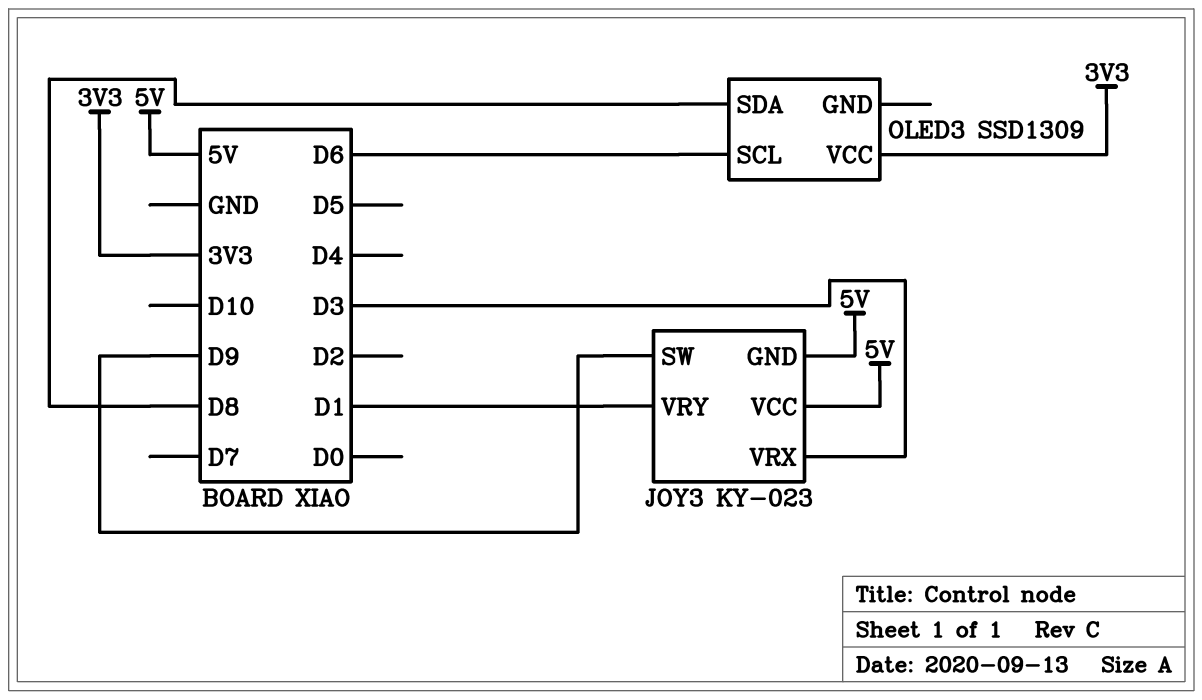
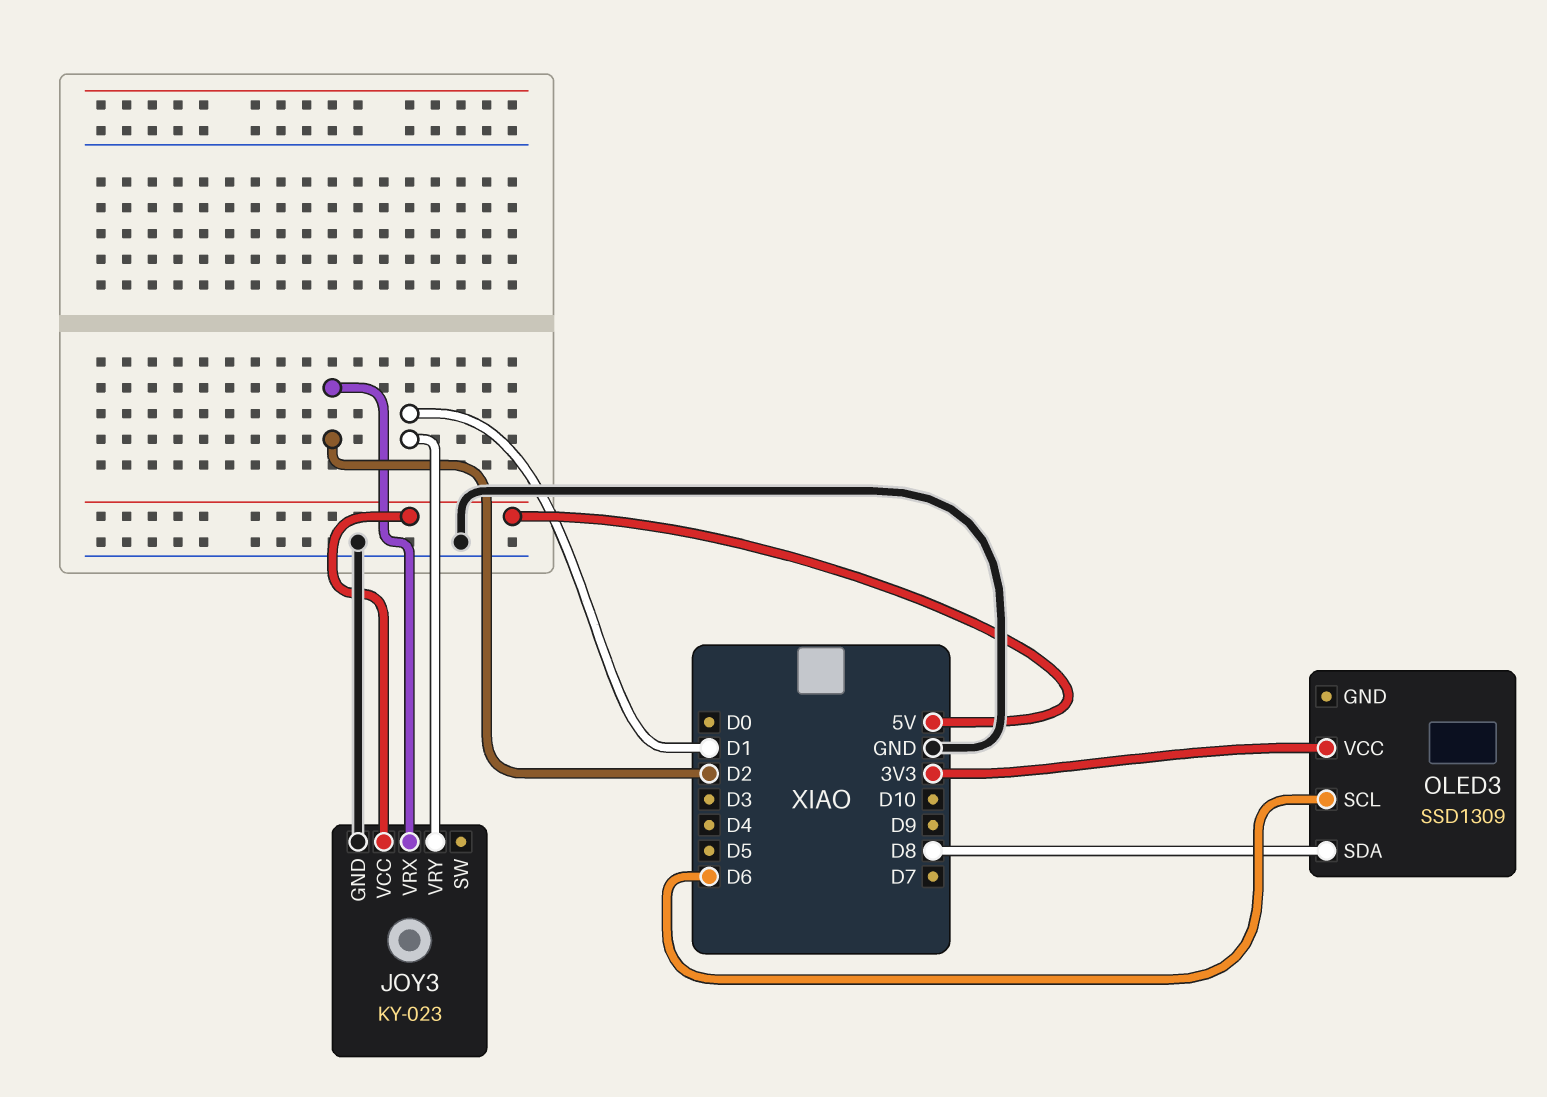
JOY3 pin GND: 5V -> GND
JOY3 pin SW: D9 -> none
JOY3 pin VRX: D3 -> D2

